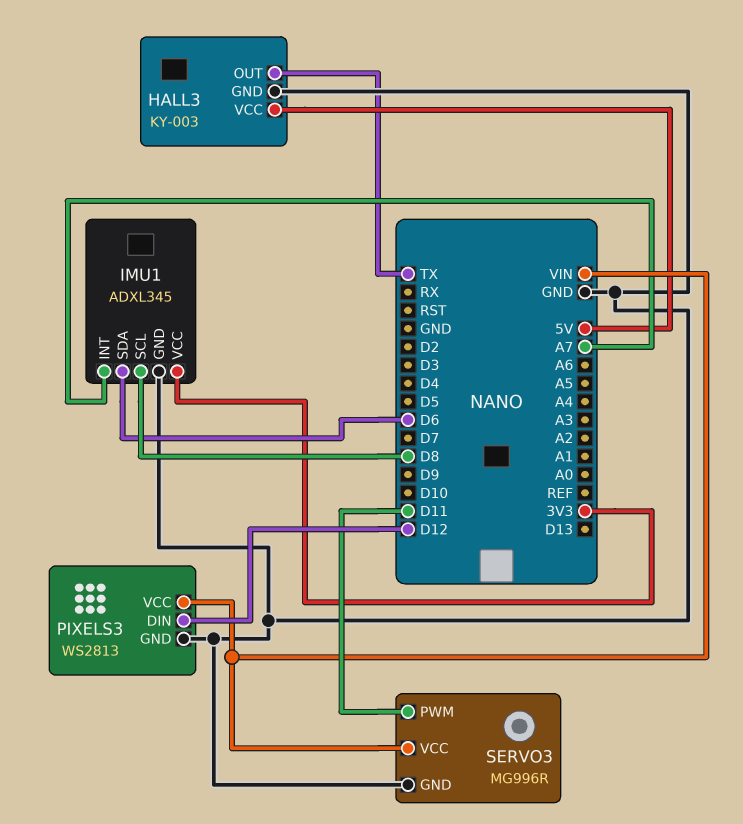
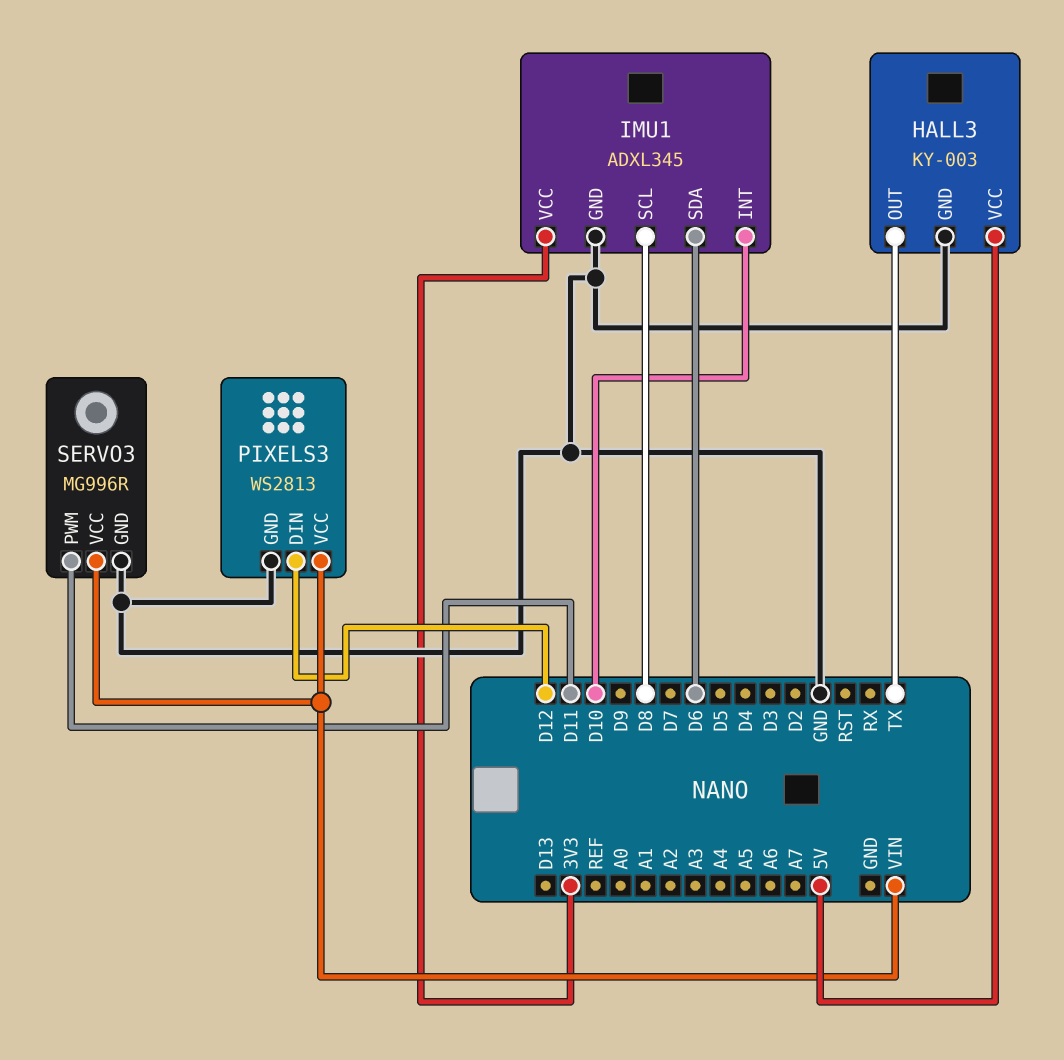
IMU1 pin INT: A7 -> D10

